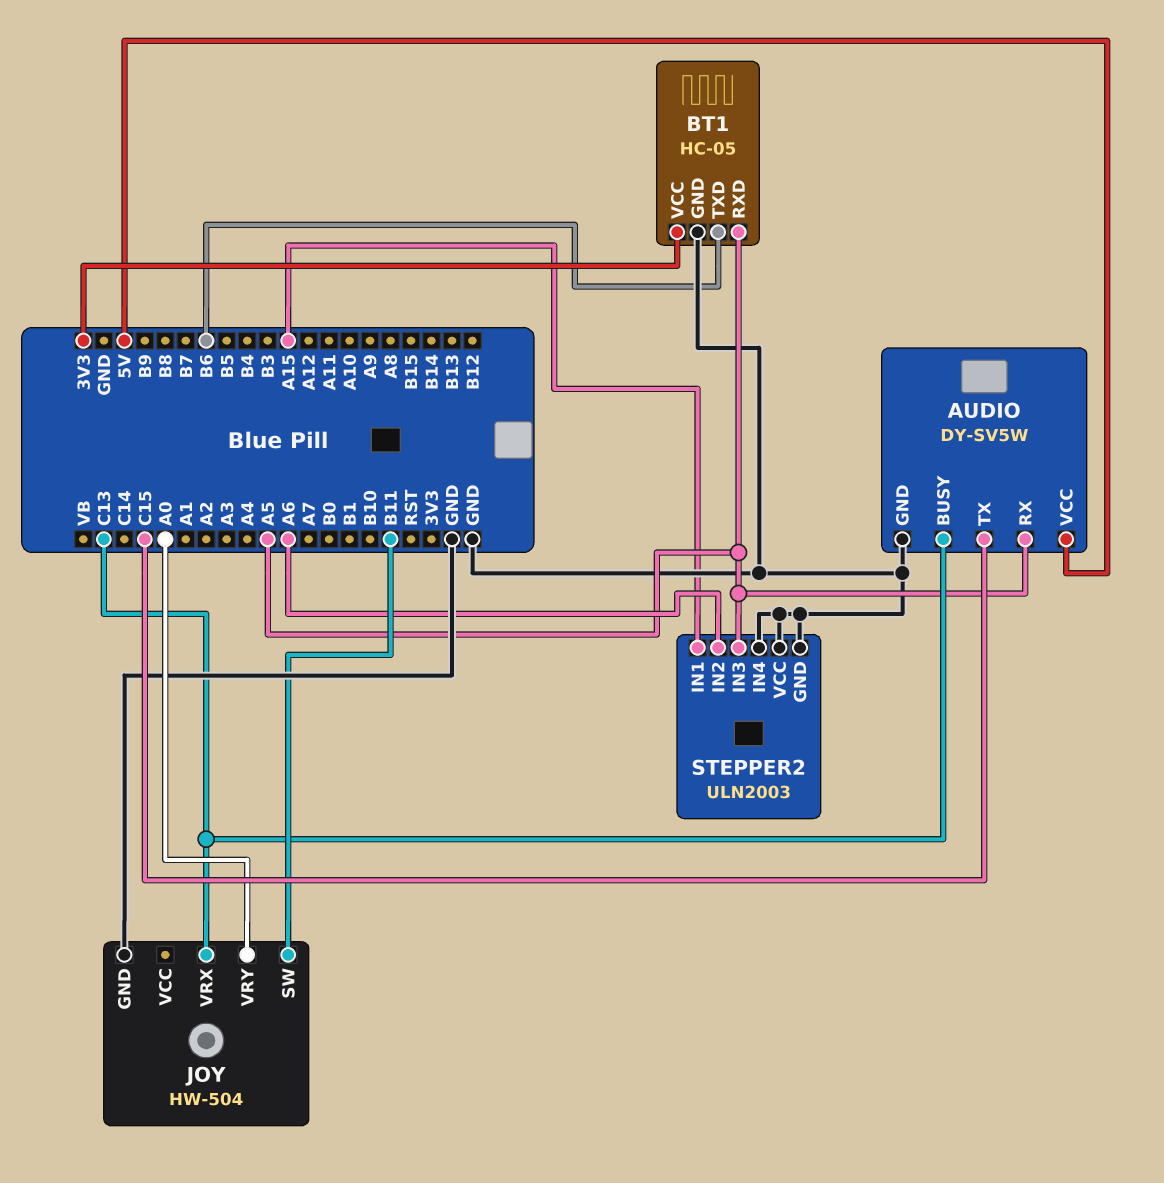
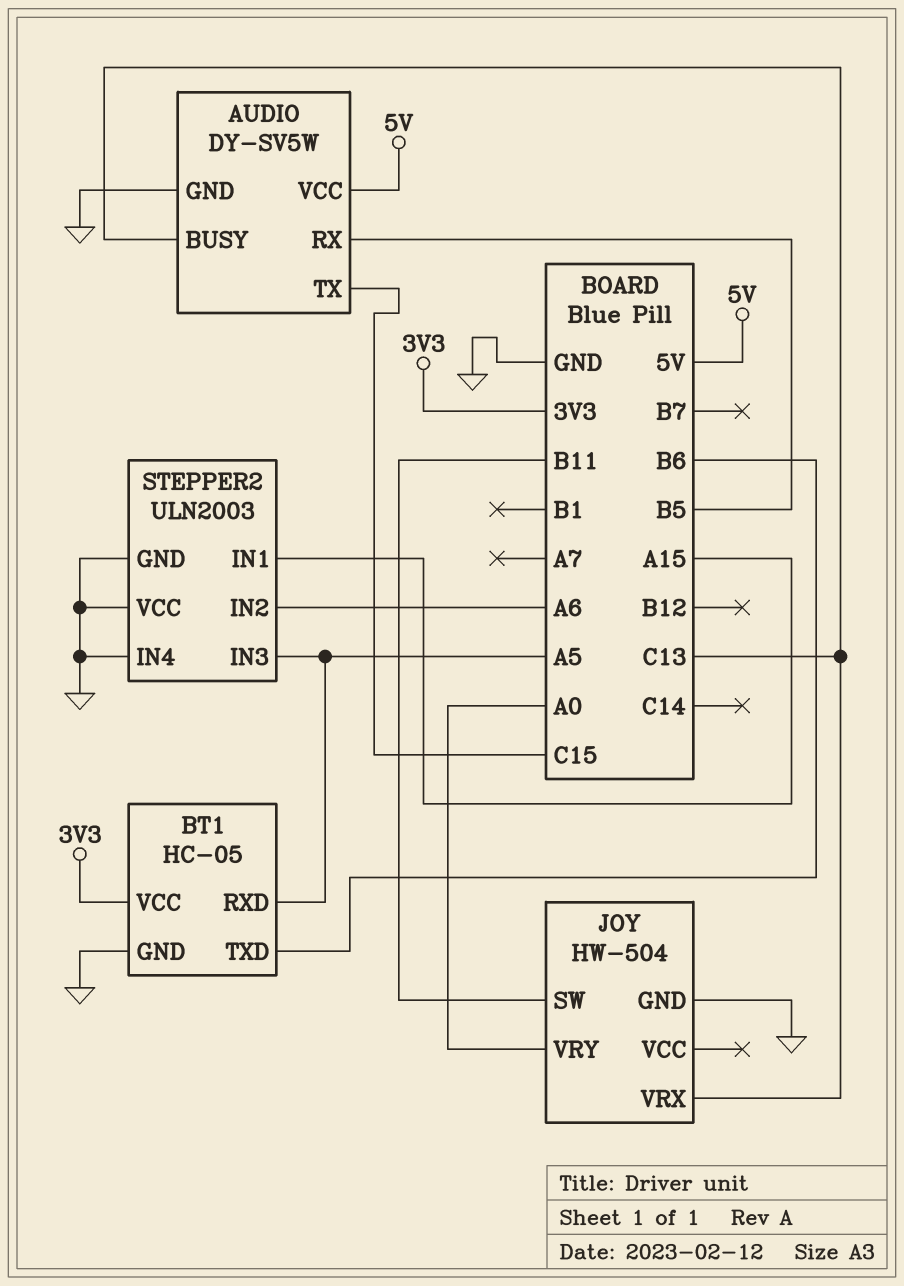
AUDIO pin RX: A5 -> B5

